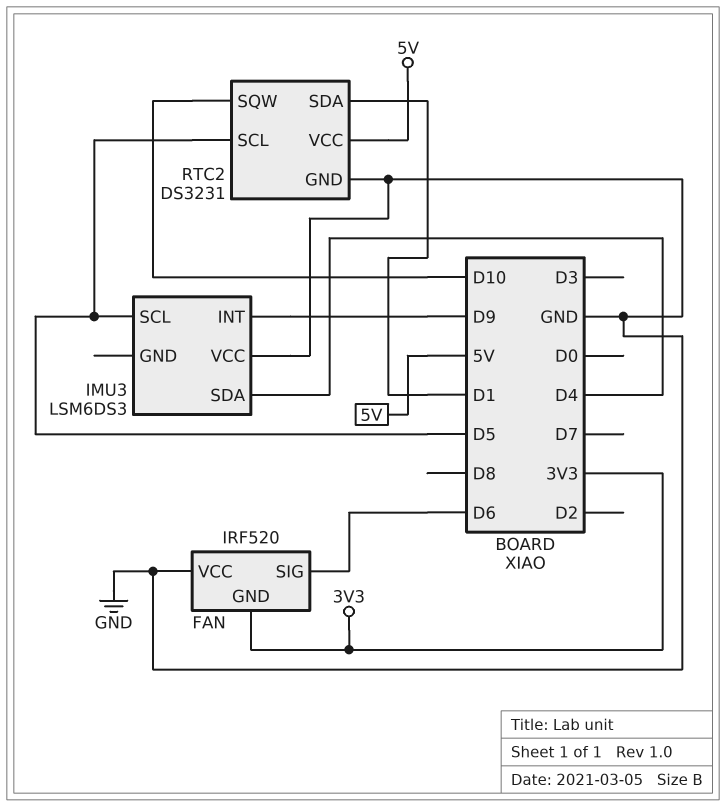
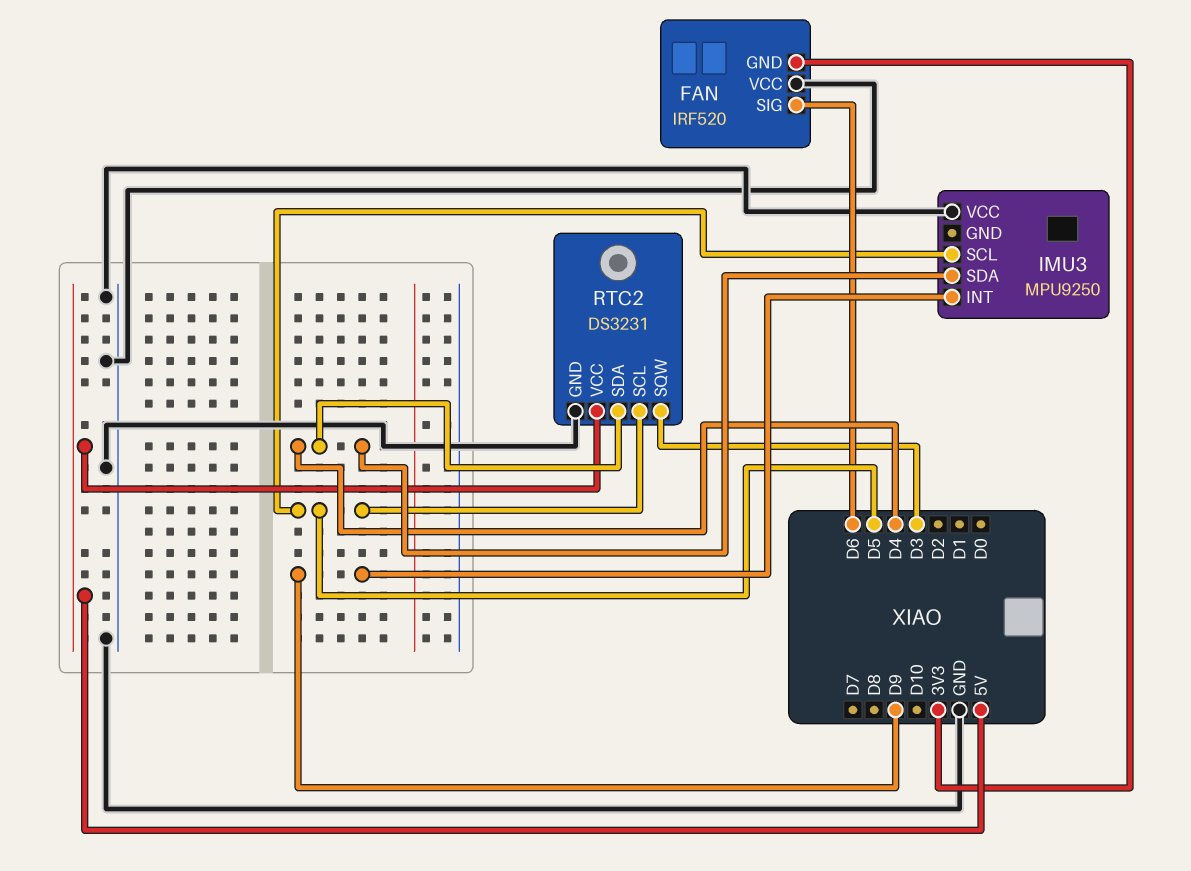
IMU3: LSM6DS3 -> MPU9250
RTC2 pin SDA: D1 -> D4
RTC2 pin SQW: D10 -> D3

